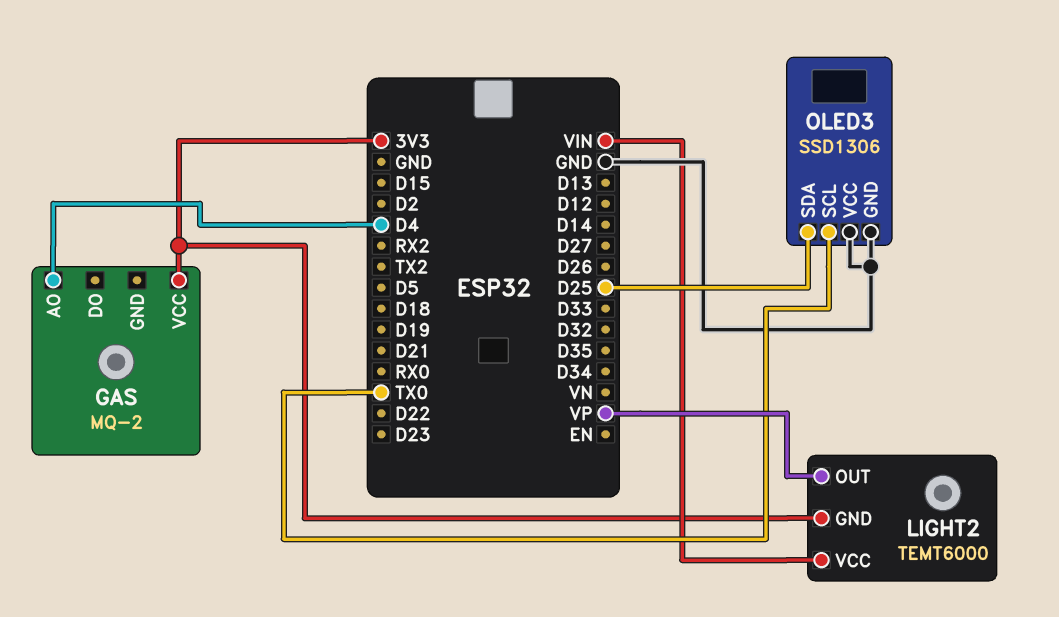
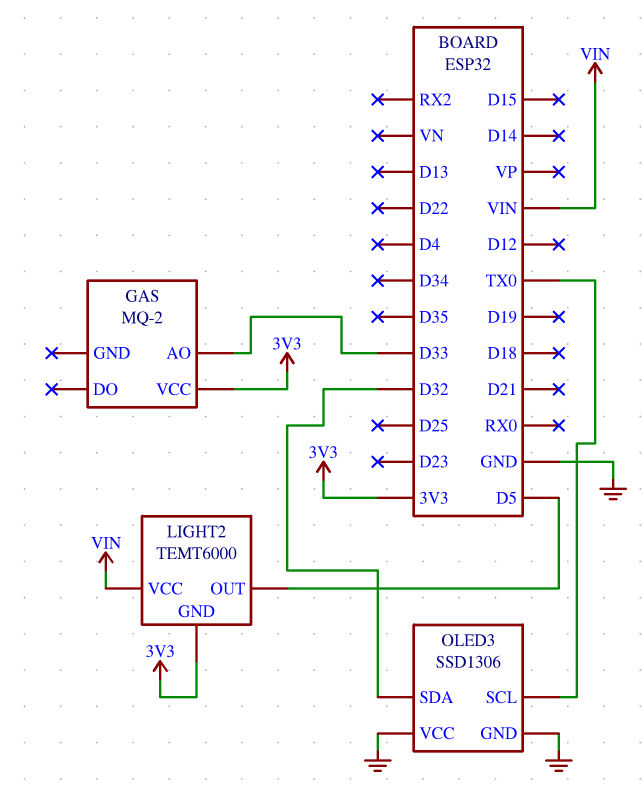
GAS pin AO: D4 -> D33
LIGHT2 pin OUT: VP -> D5
OLED3 pin SDA: D25 -> D32

